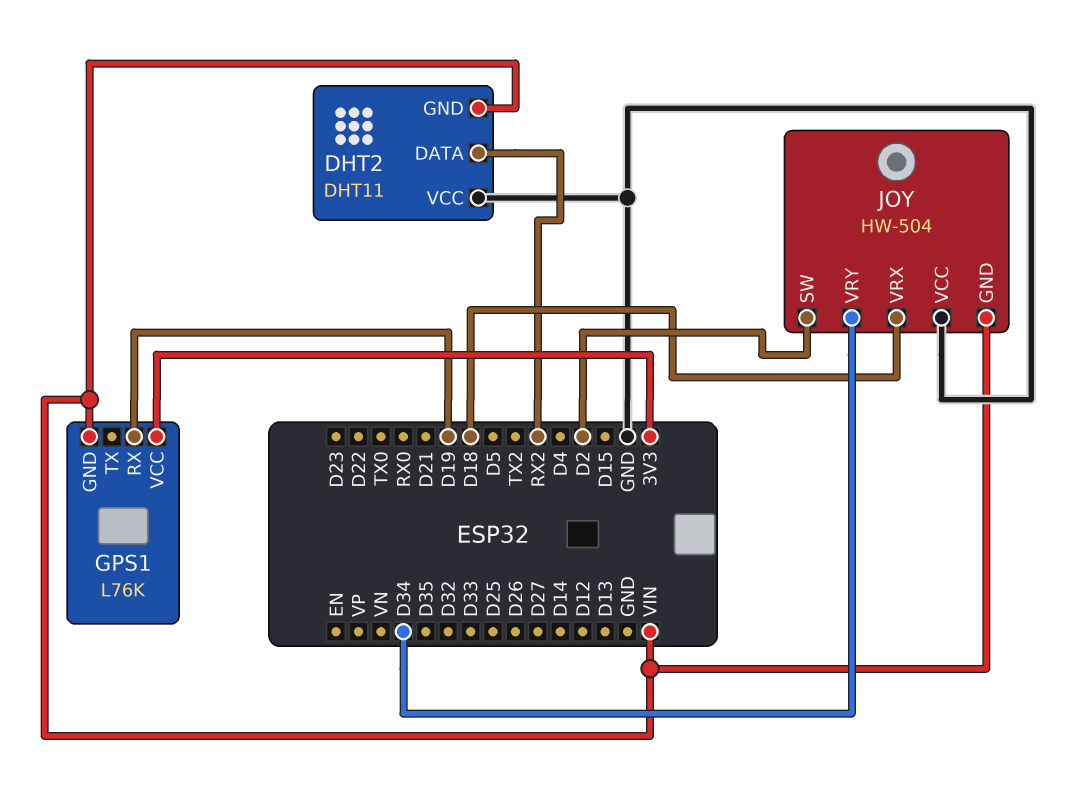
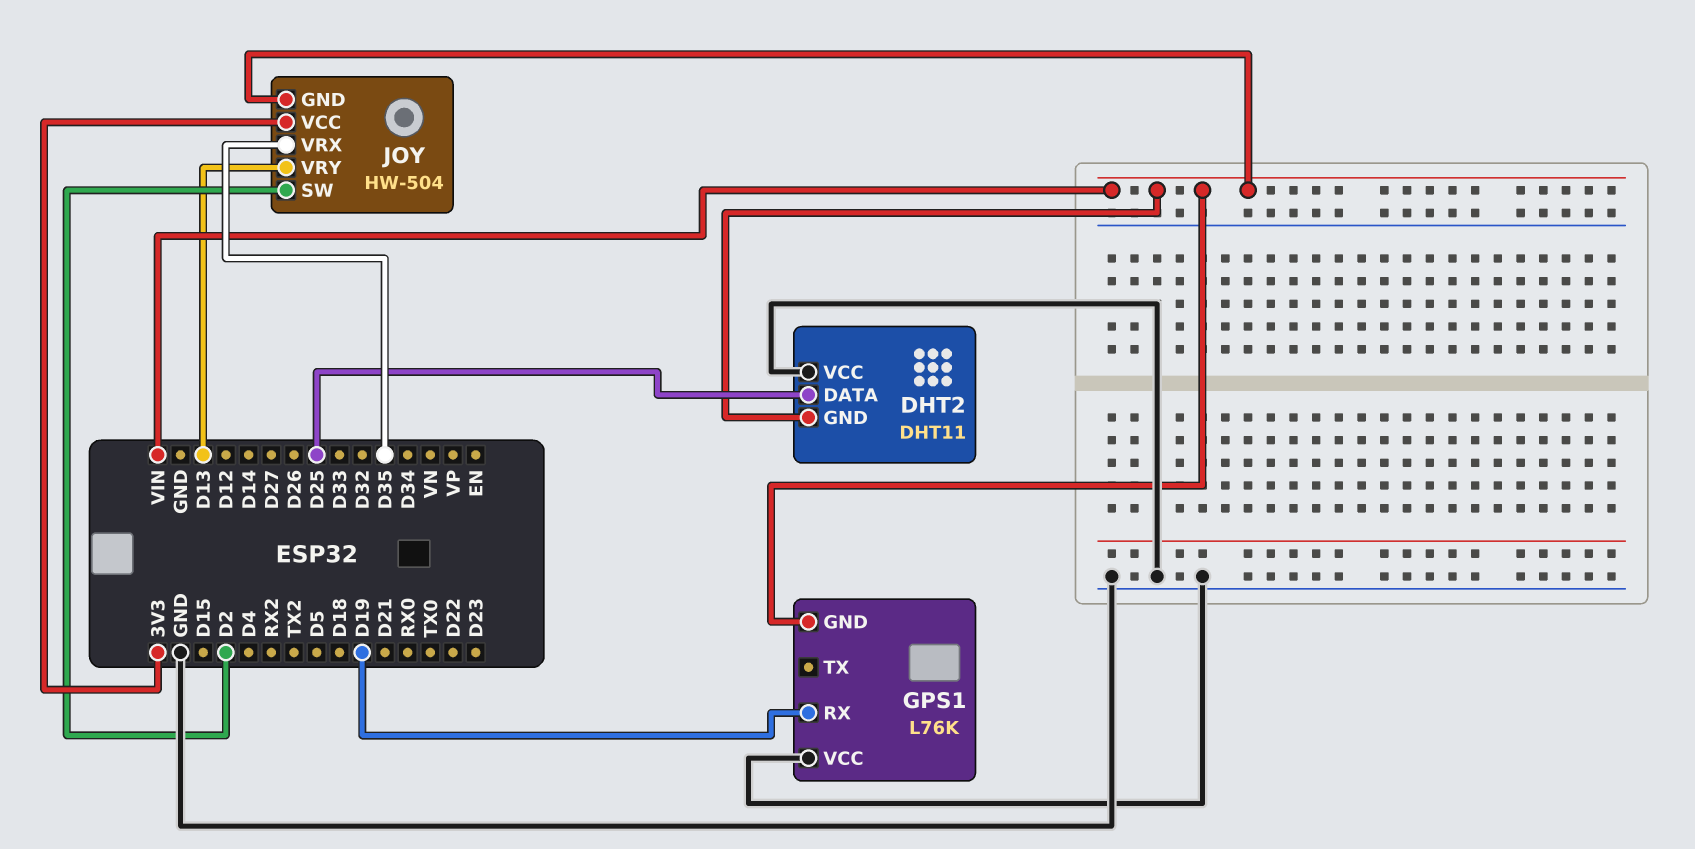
DHT2 pin DATA: RX2 -> D25
GPS1 pin VCC: 3V3 -> GND
JOY pin VCC: GND -> 3V3
JOY pin VRX: D18 -> D35
JOY pin VRY: D34 -> D13

